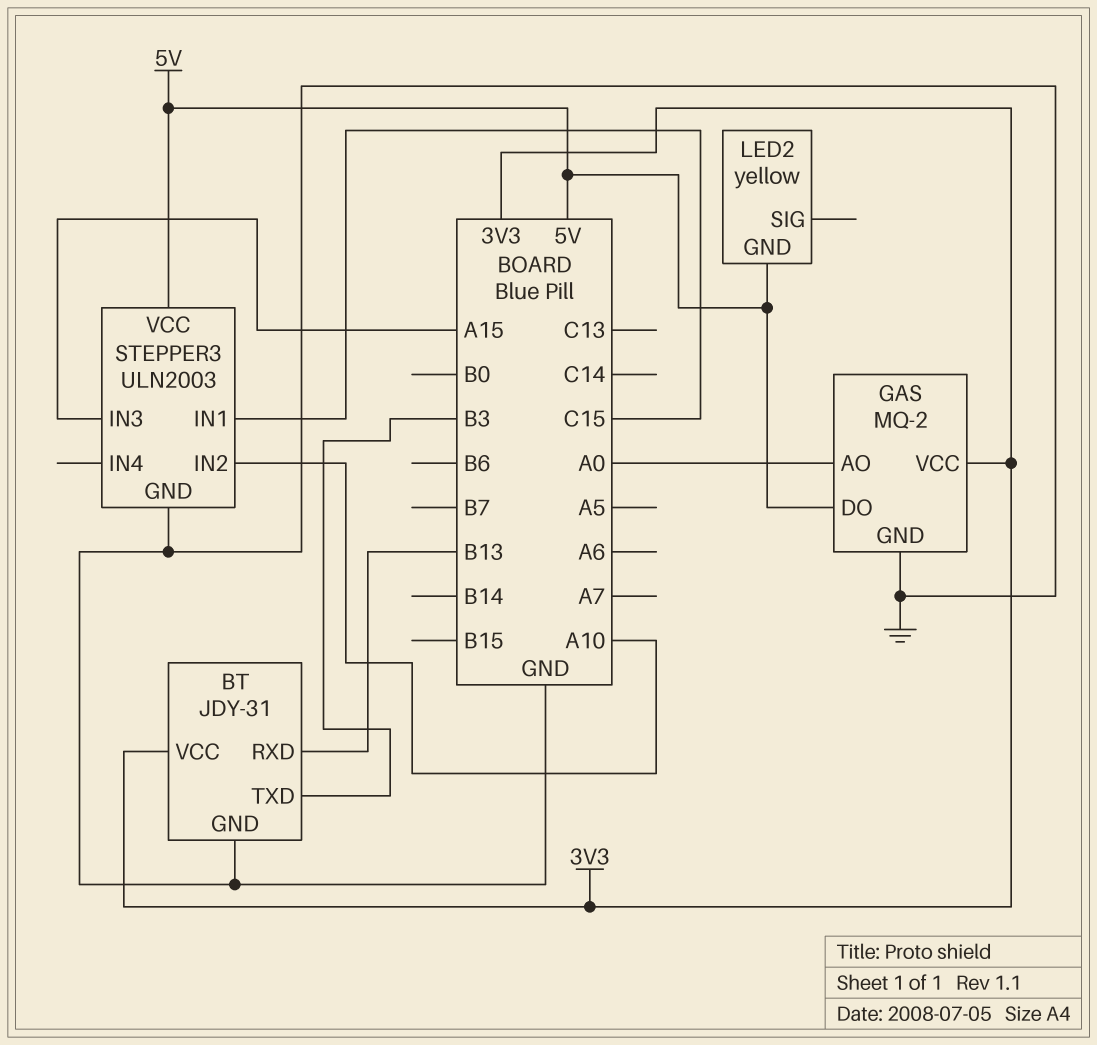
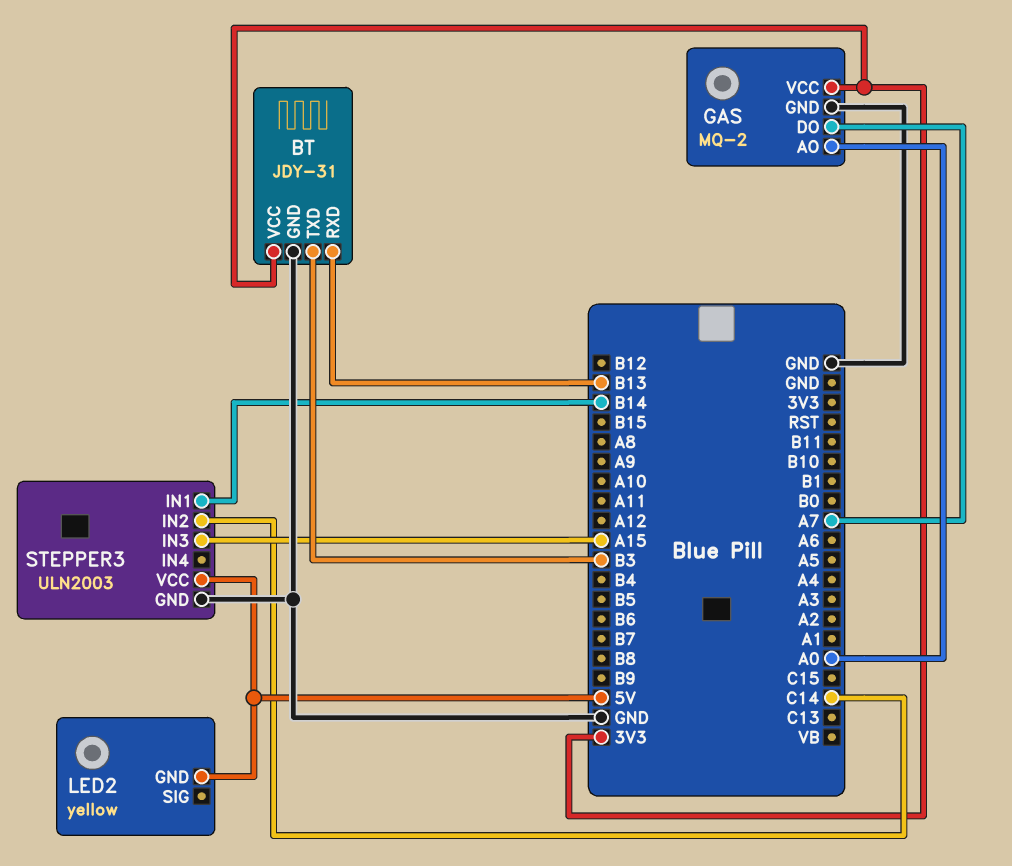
GAS pin DO: 5V -> A7
STEPPER3 pin IN1: C15 -> B14
STEPPER3 pin IN2: A10 -> C14

